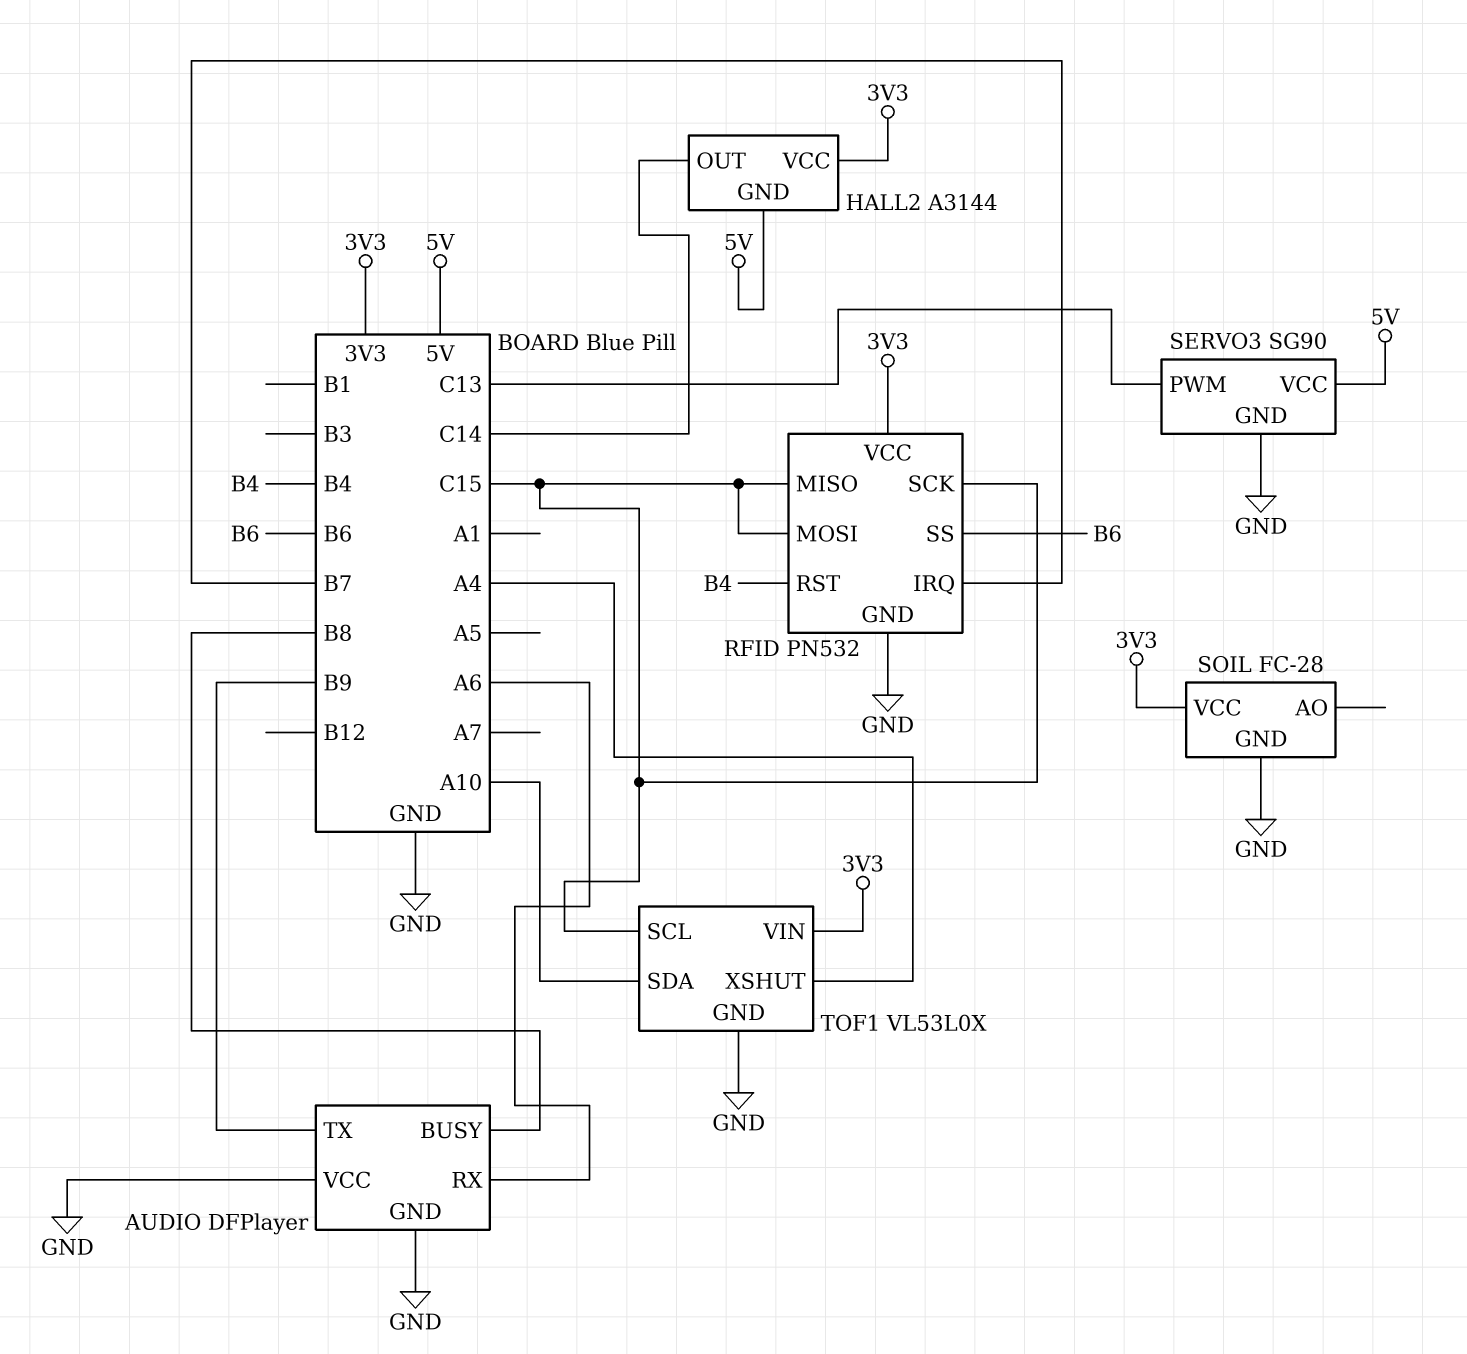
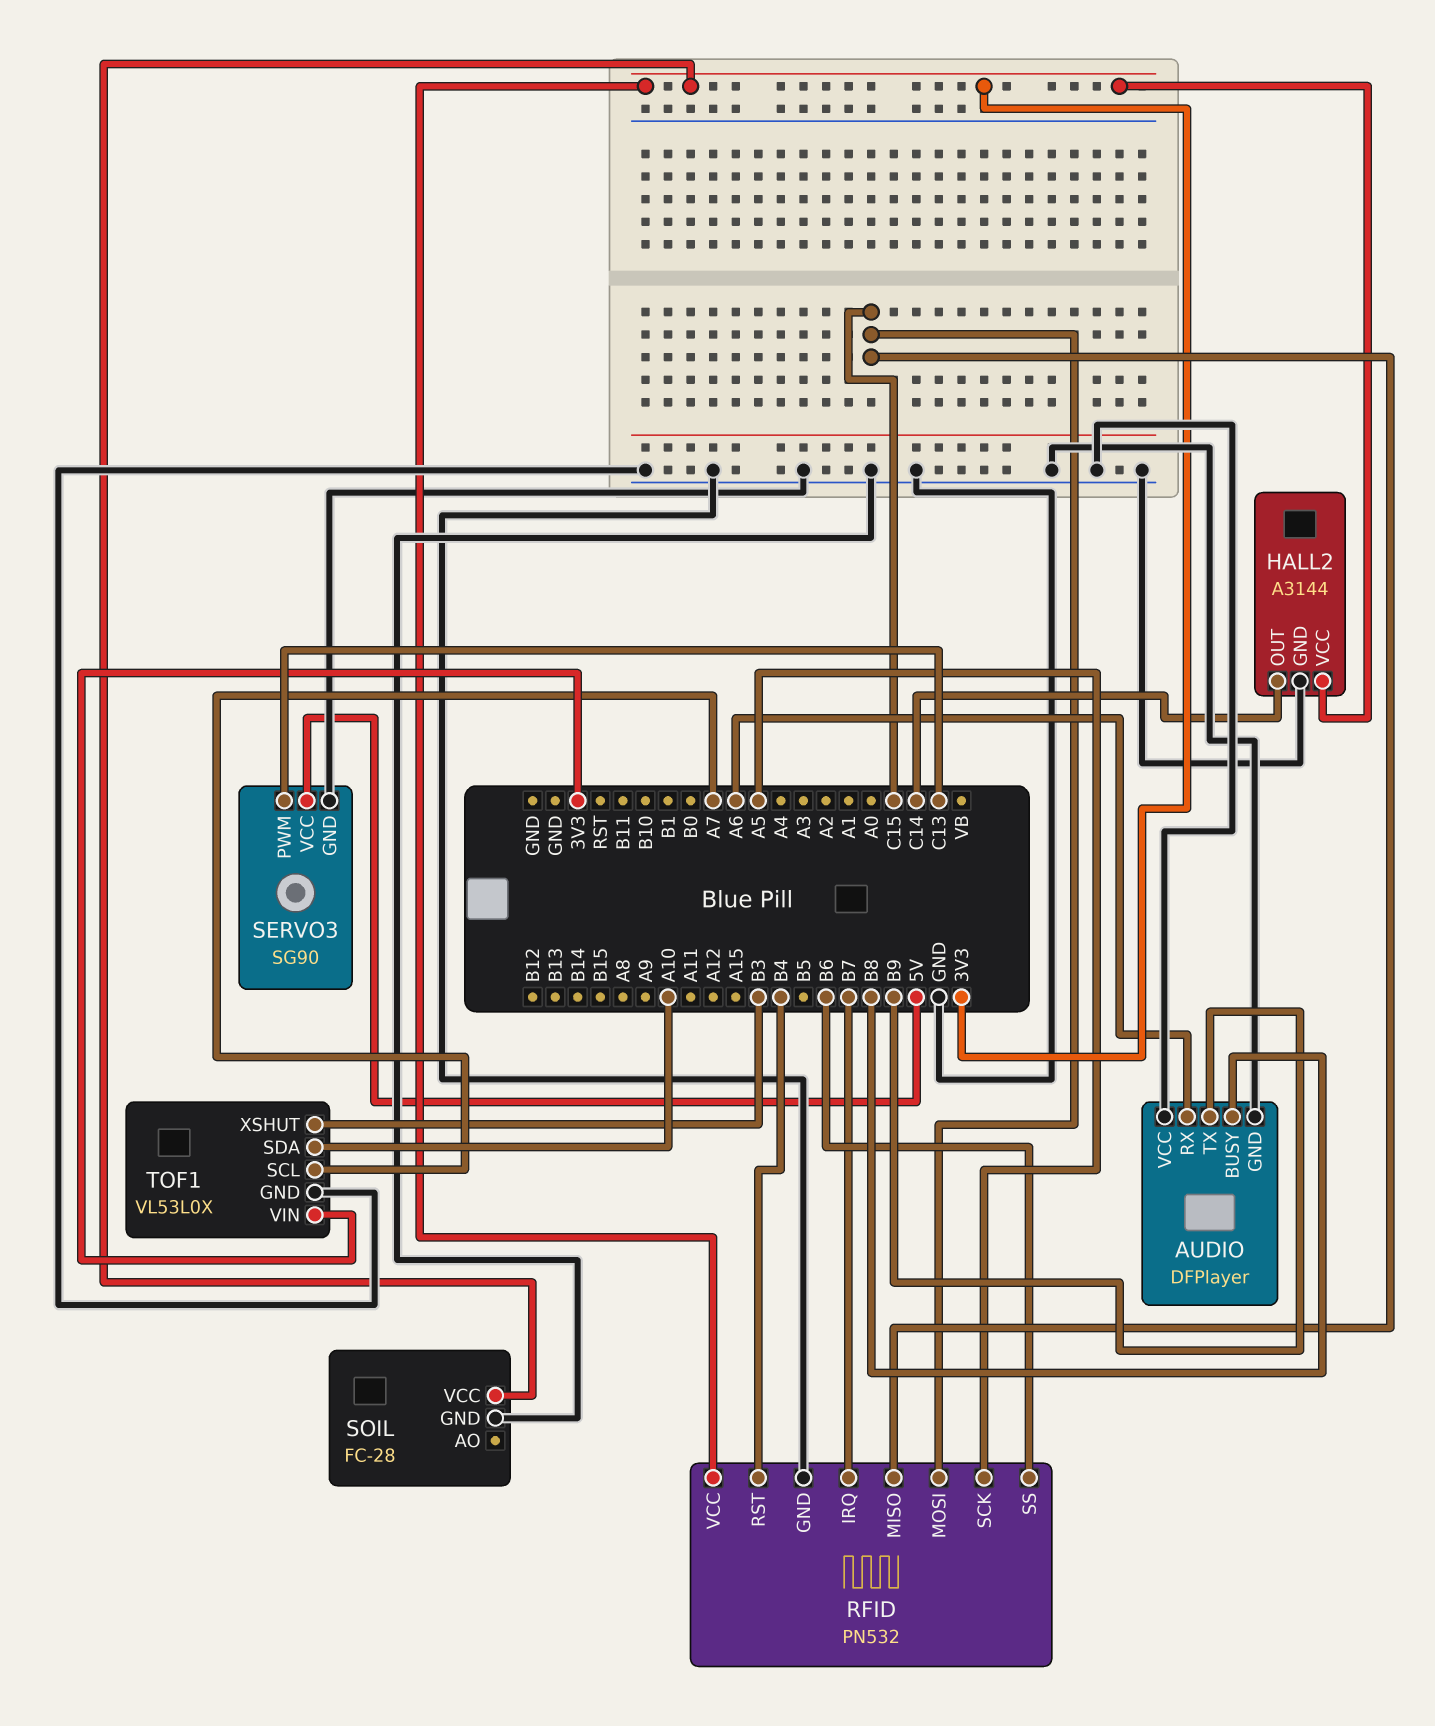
HALL2 pin GND: 5V -> GND
RFID pin SCK: C15 -> A5
TOF1 pin SCL: C15 -> A7
TOF1 pin XSHUT: A4 -> B3

